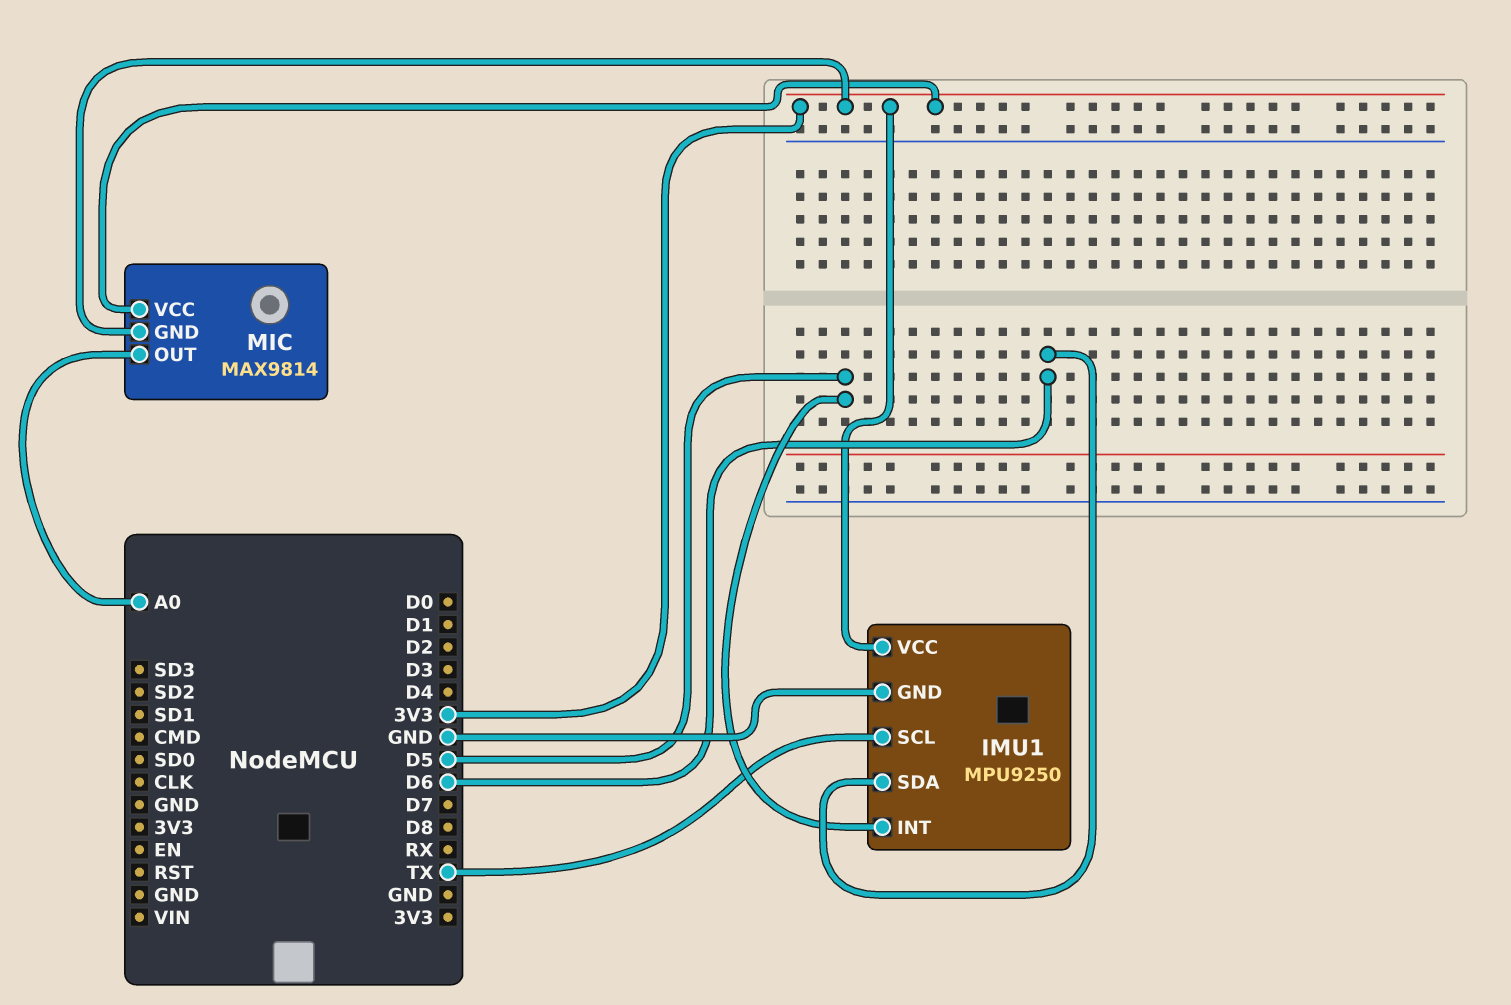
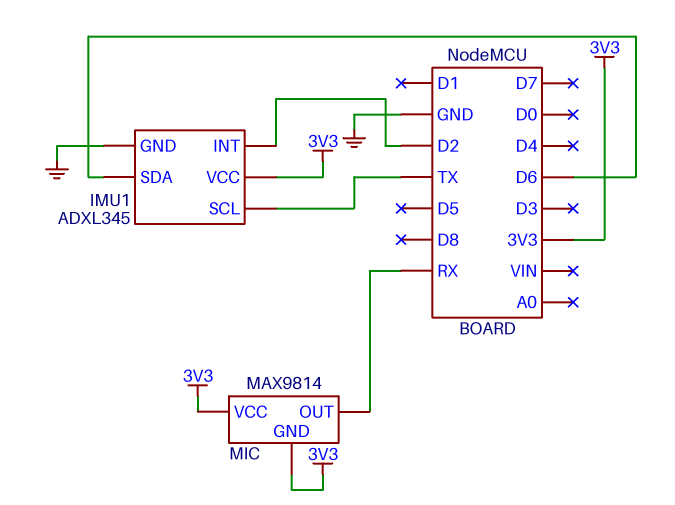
IMU1: MPU9250 -> ADXL345
IMU1 pin INT: D5 -> D2
MIC pin OUT: A0 -> RX

